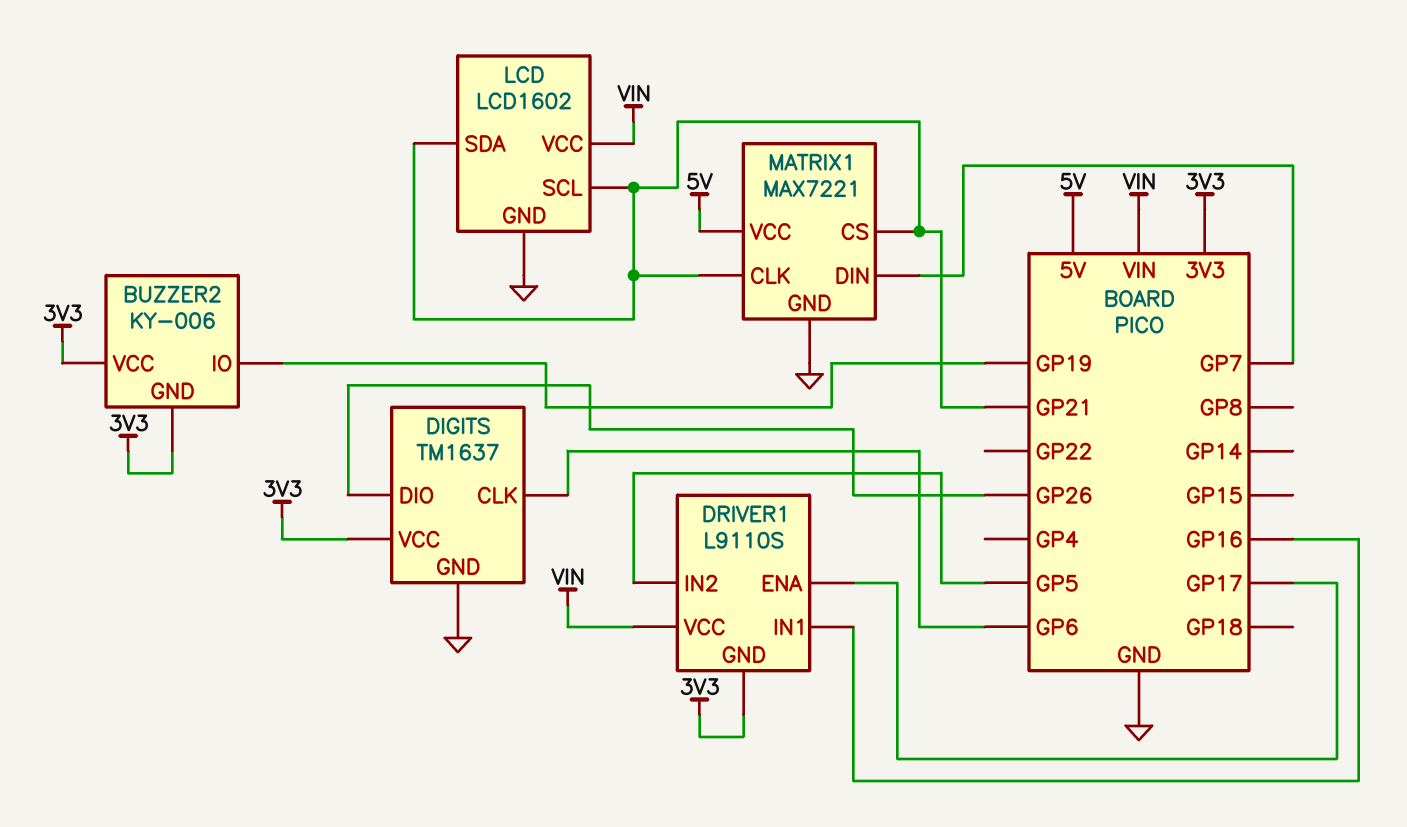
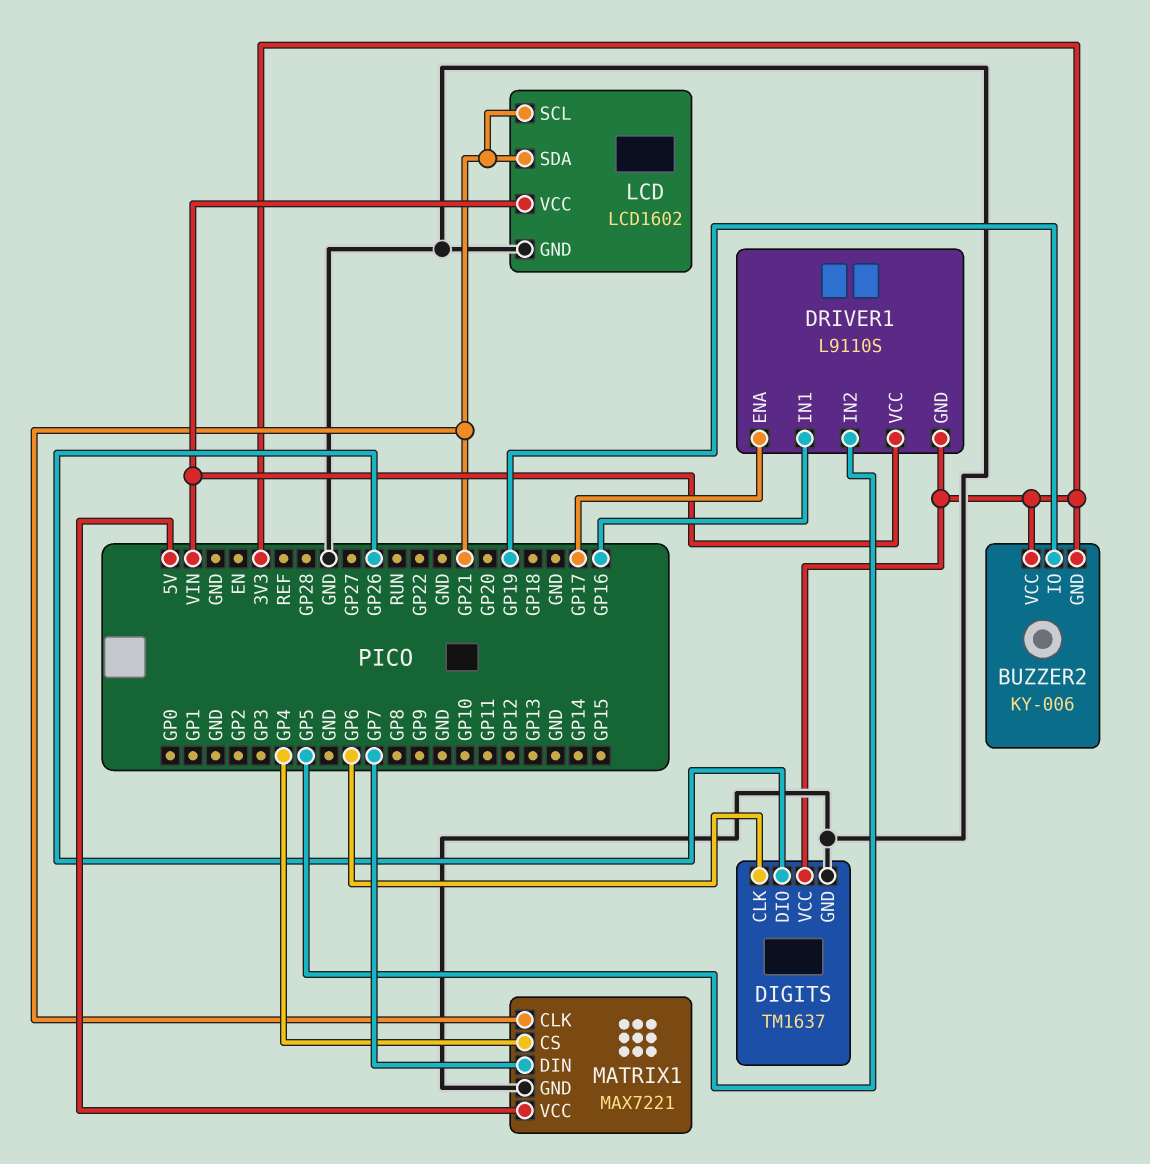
MATRIX1 pin CS: GP21 -> GP4

